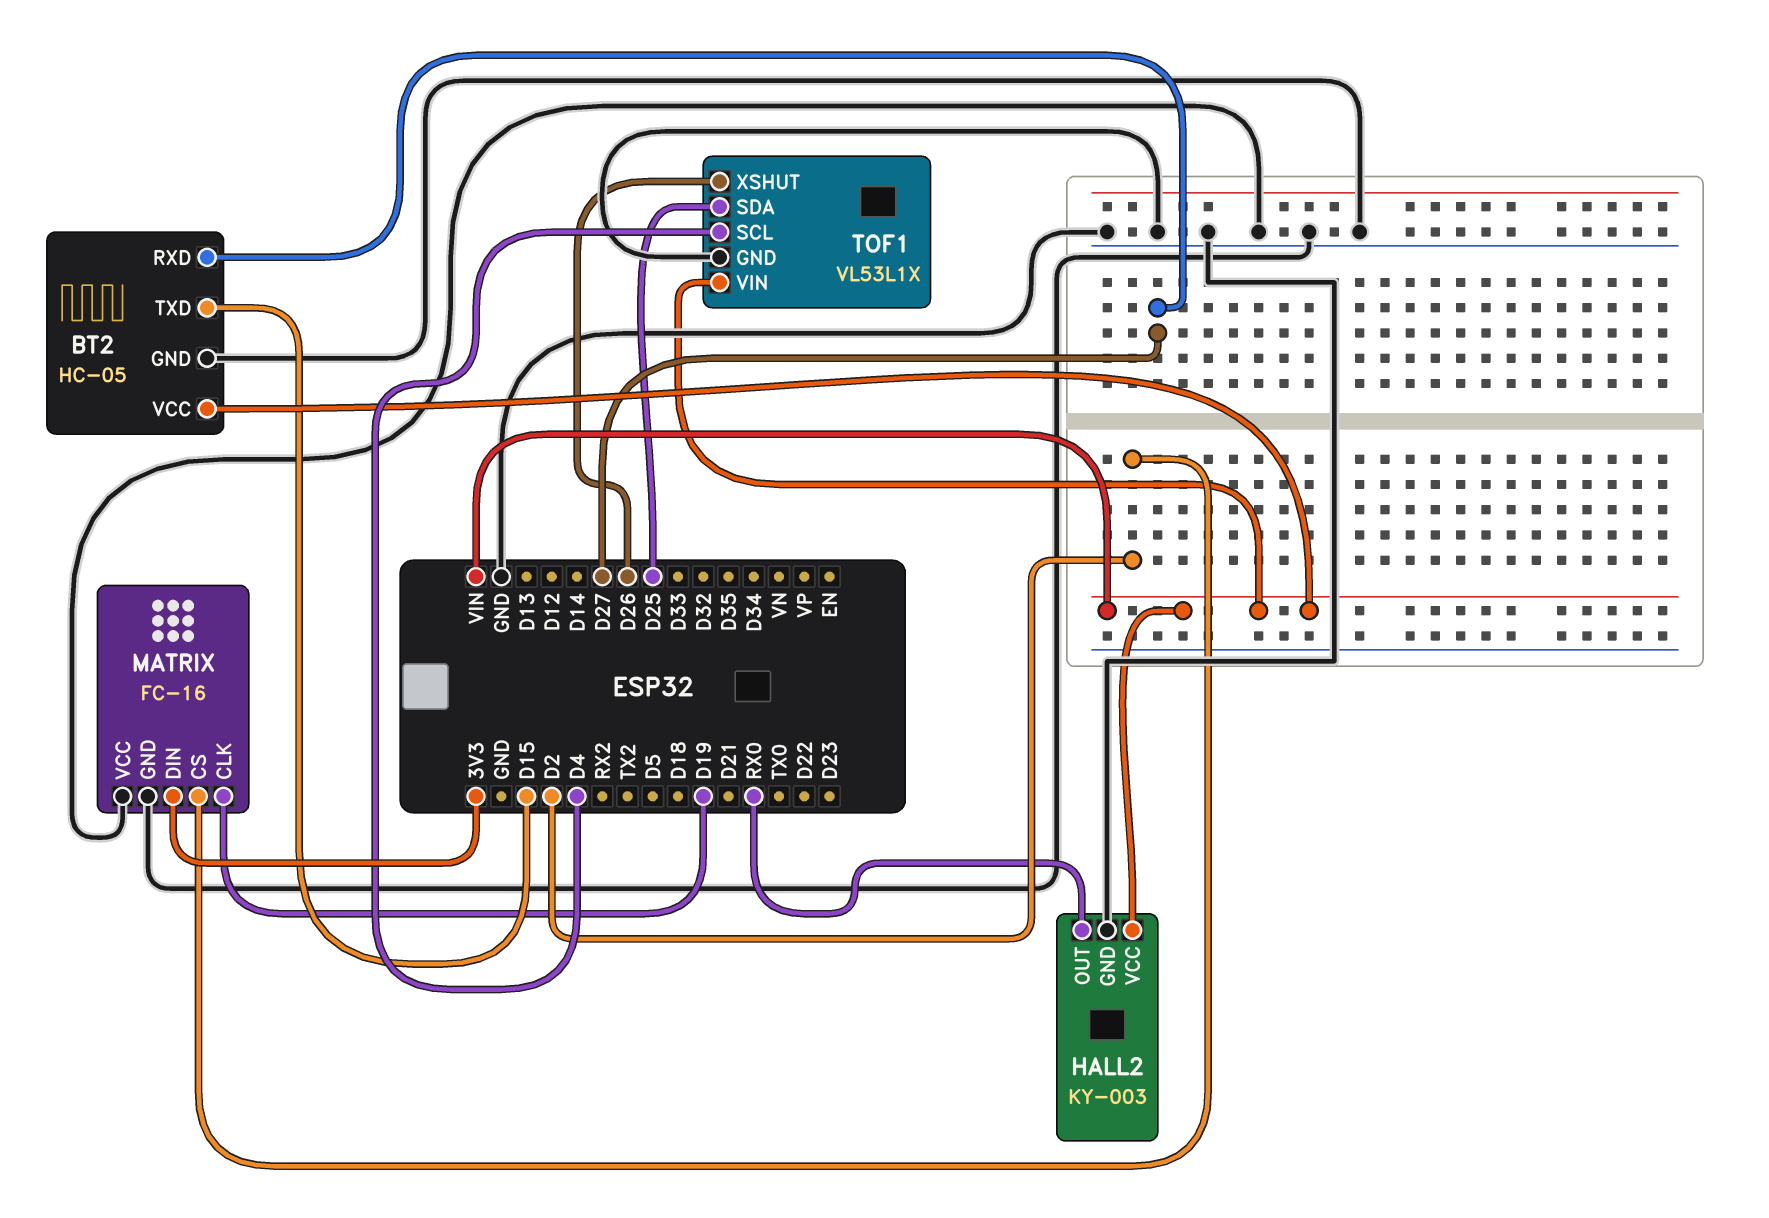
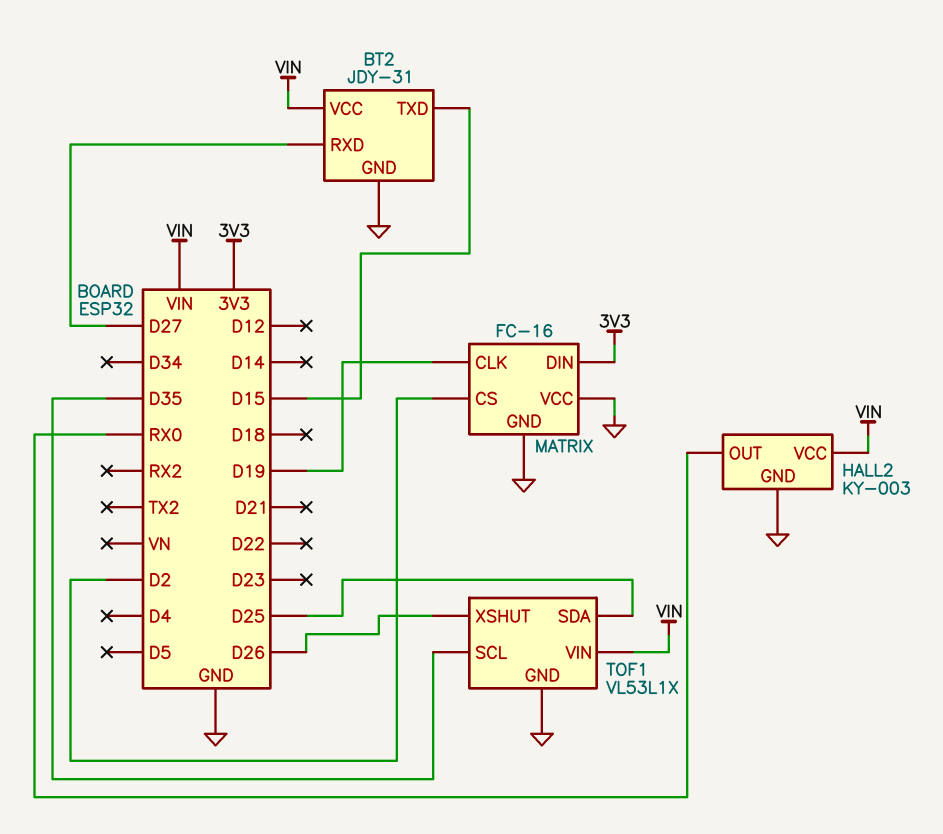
BT2: HC-05 -> JDY-31
TOF1 pin SCL: D4 -> D35

